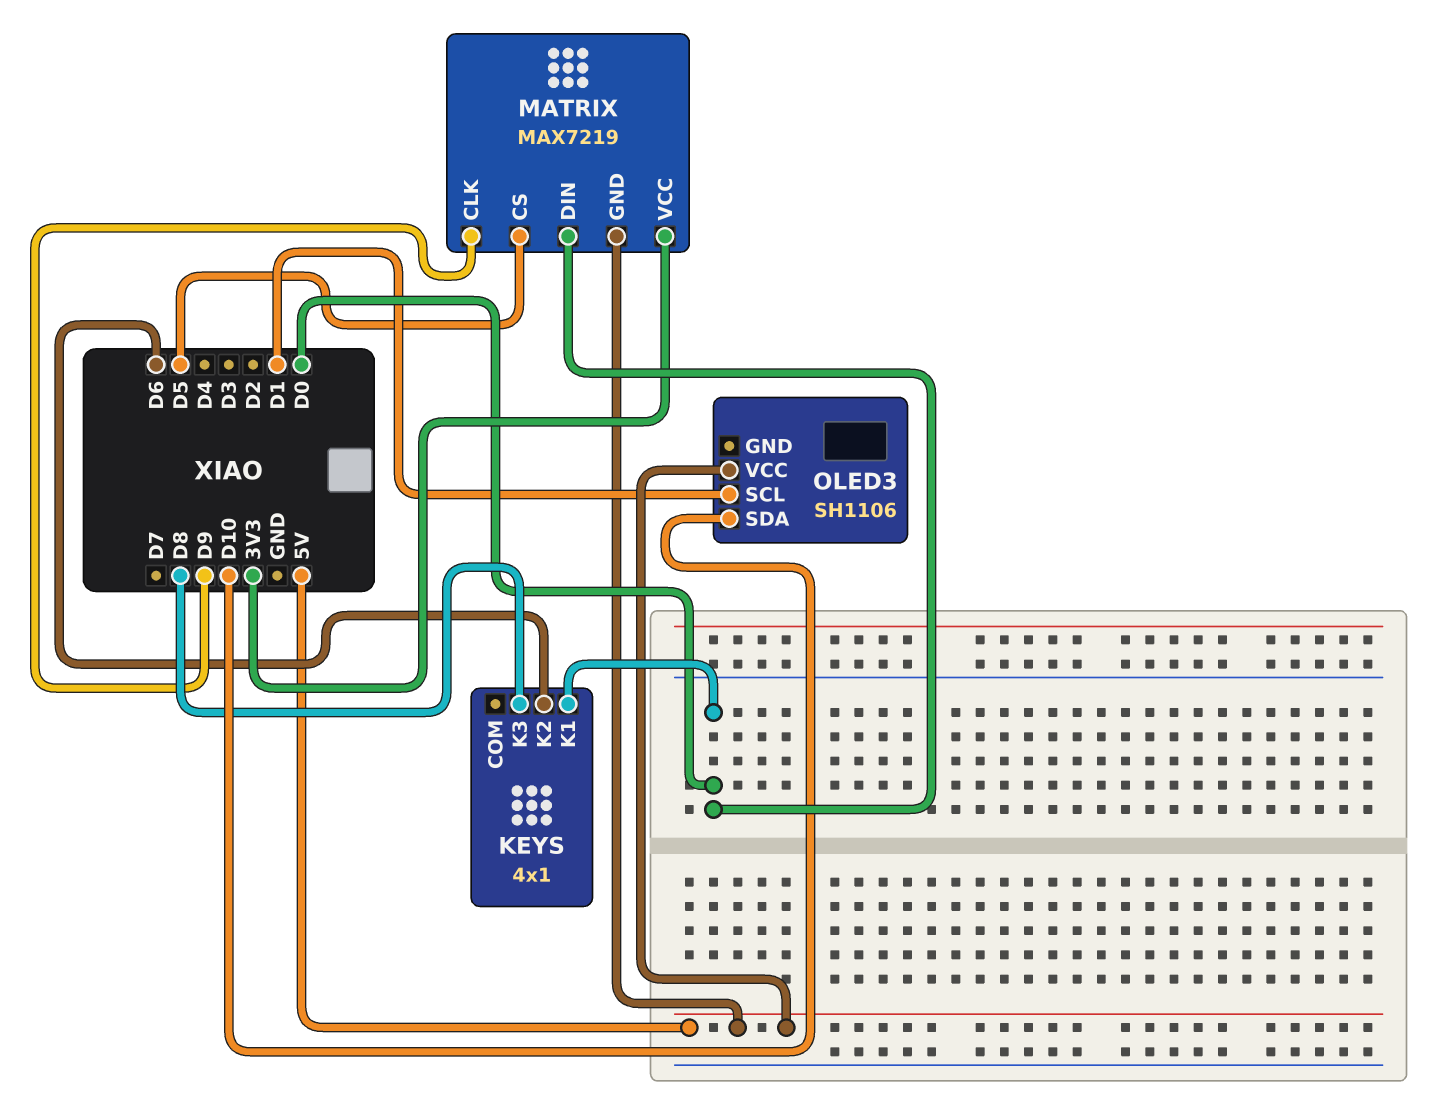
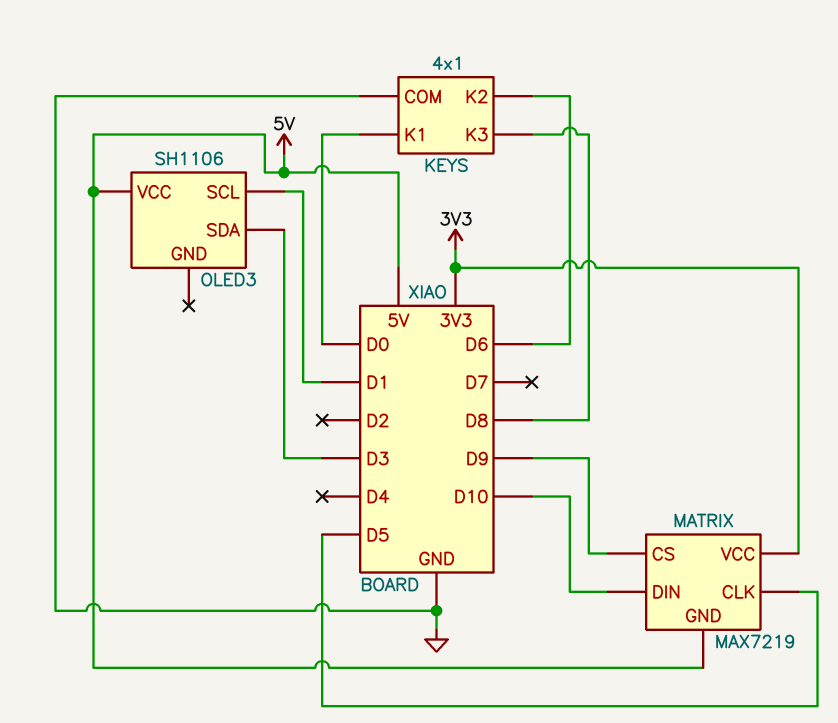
KEYS pin COM: none -> GND
MATRIX pin CLK: D9 -> D5
MATRIX pin CS: D5 -> D9
MATRIX pin DIN: D0 -> D10
OLED3 pin SDA: D10 -> D3

